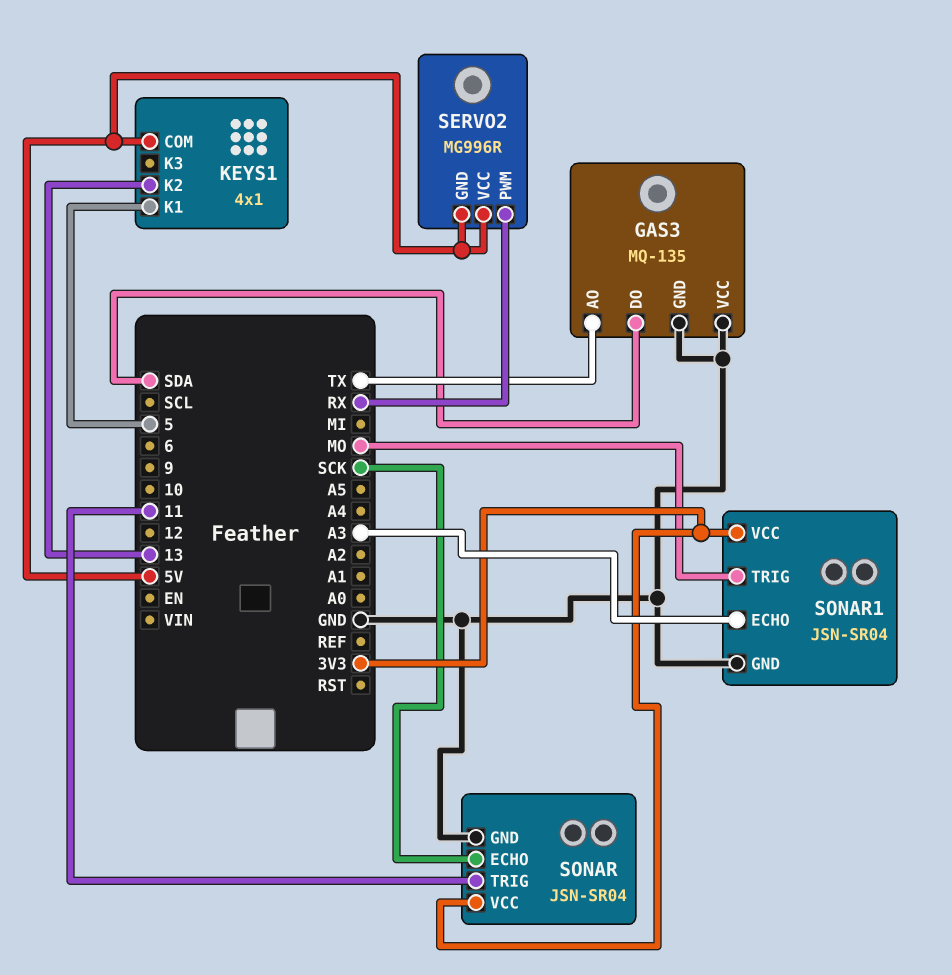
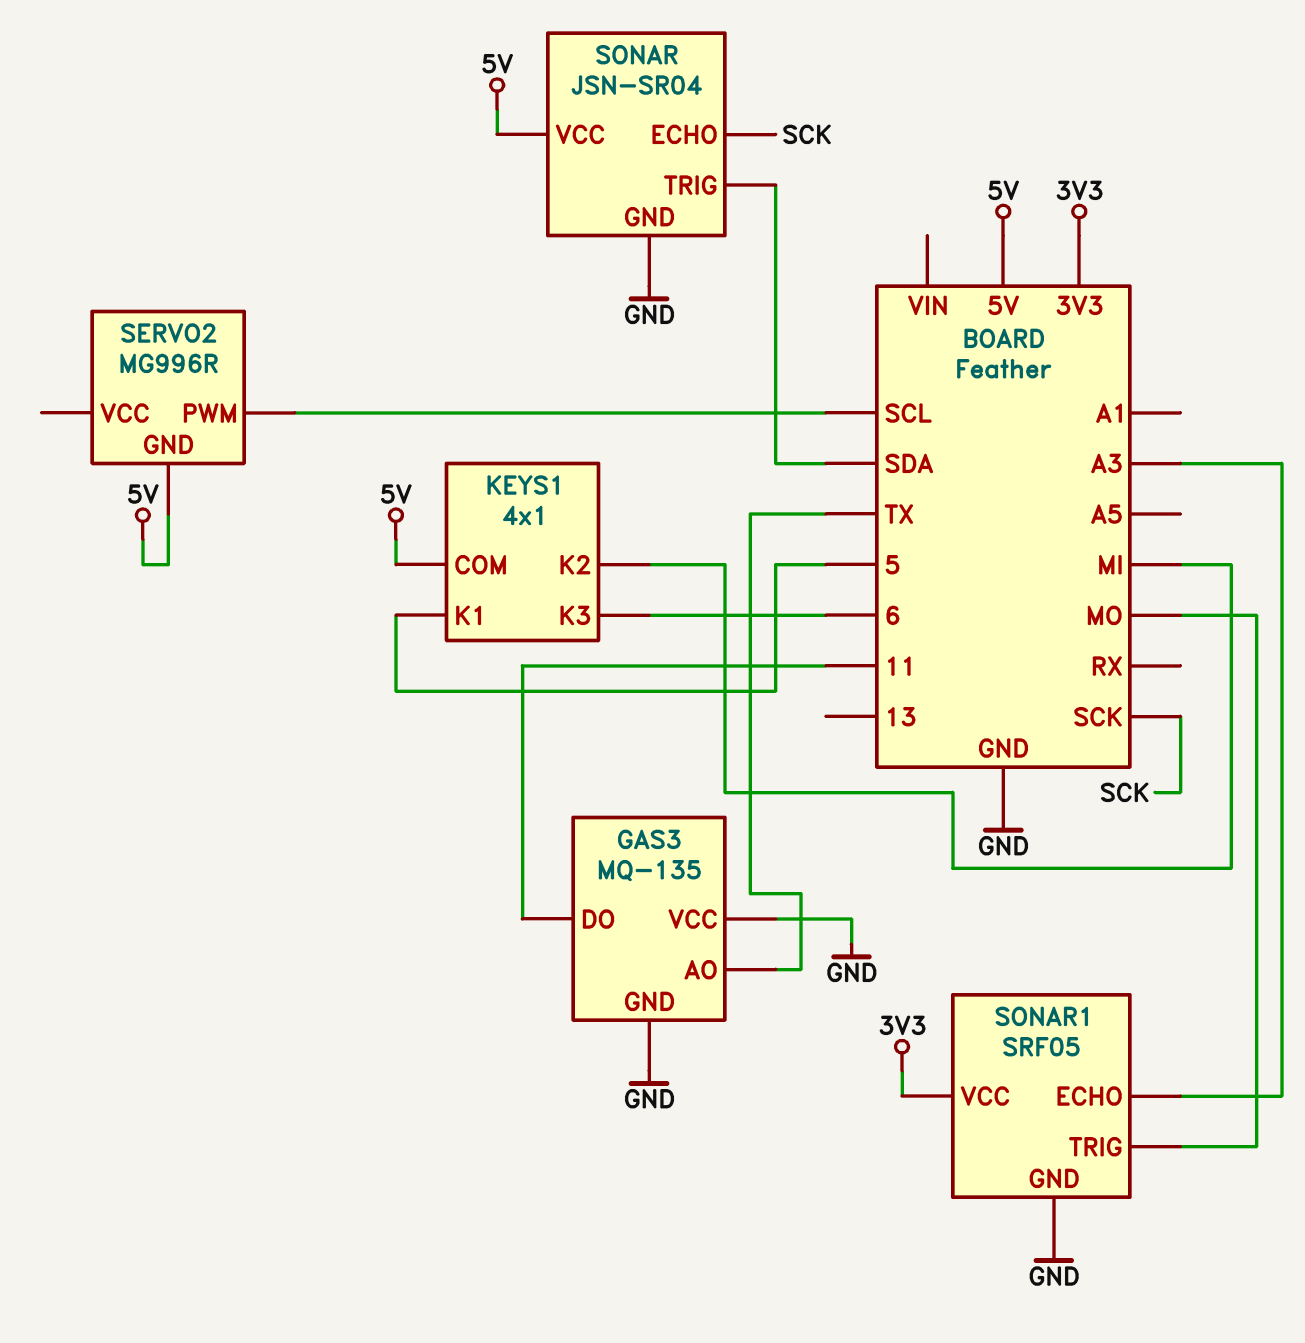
GAS3 pin DO: SDA -> 11
KEYS1 pin K2: 13 -> MI
KEYS1 pin K3: none -> 6
SERVO2 pin PWM: RX -> SCL
SERVO2 pin VCC: 5V -> none
SONAR pin TRIG: 11 -> SDA
SONAR pin VCC: 3V3 -> 5V
SONAR1: JSN-SR04 -> SRF05

